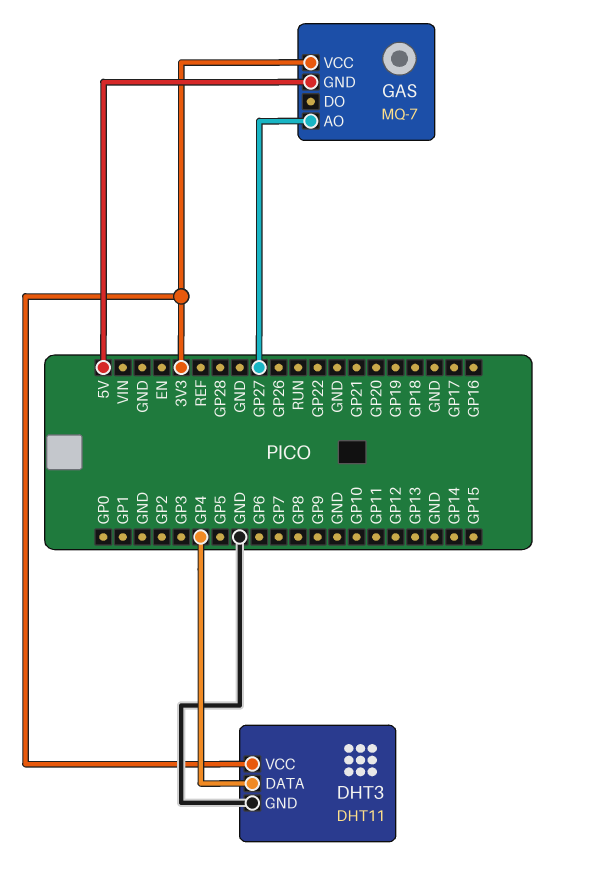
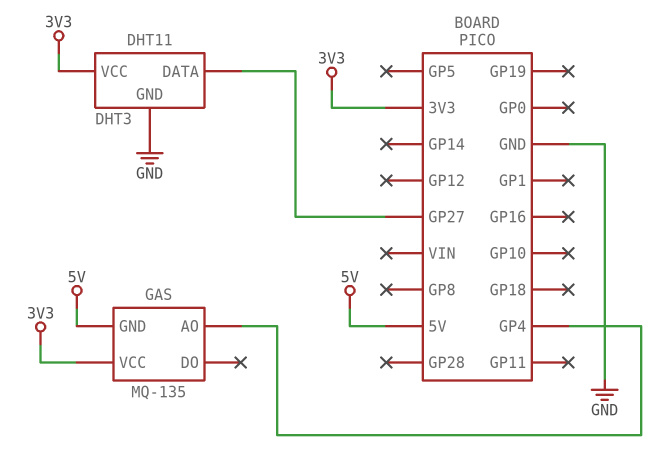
DHT3 pin DATA: GP4 -> GP27
GAS: MQ-7 -> MQ-135
GAS pin AO: GP27 -> GP4

